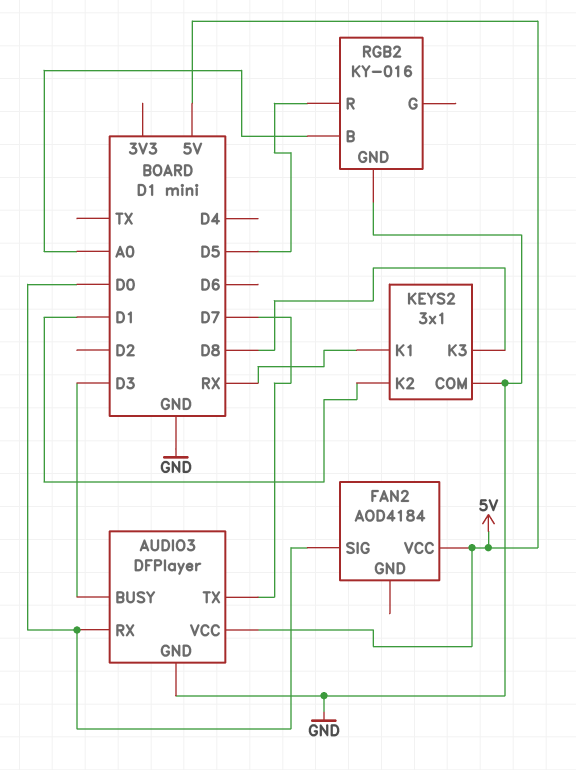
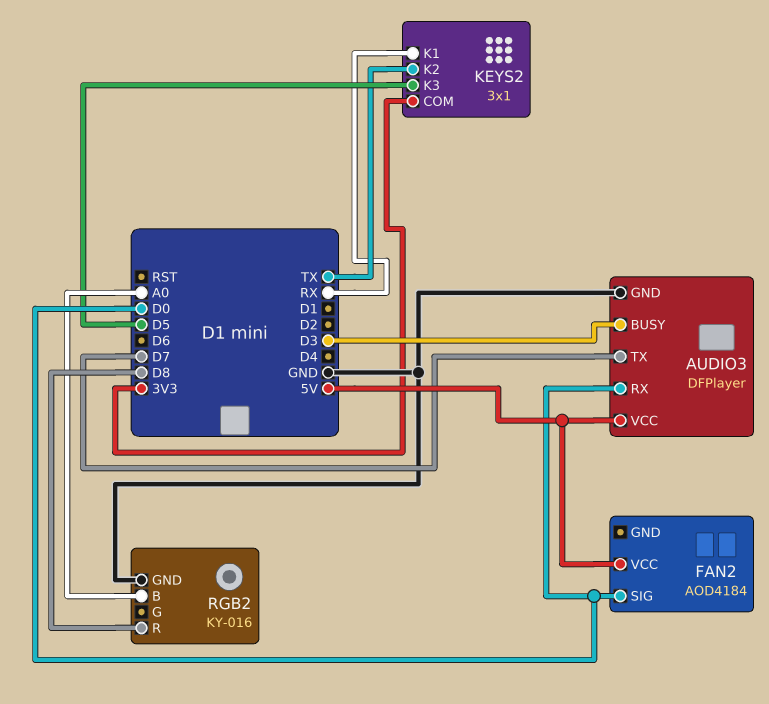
KEYS2 pin COM: GND -> 3V3
KEYS2 pin K2: D1 -> TX
KEYS2 pin K3: D8 -> D5
RGB2 pin R: D5 -> D8

